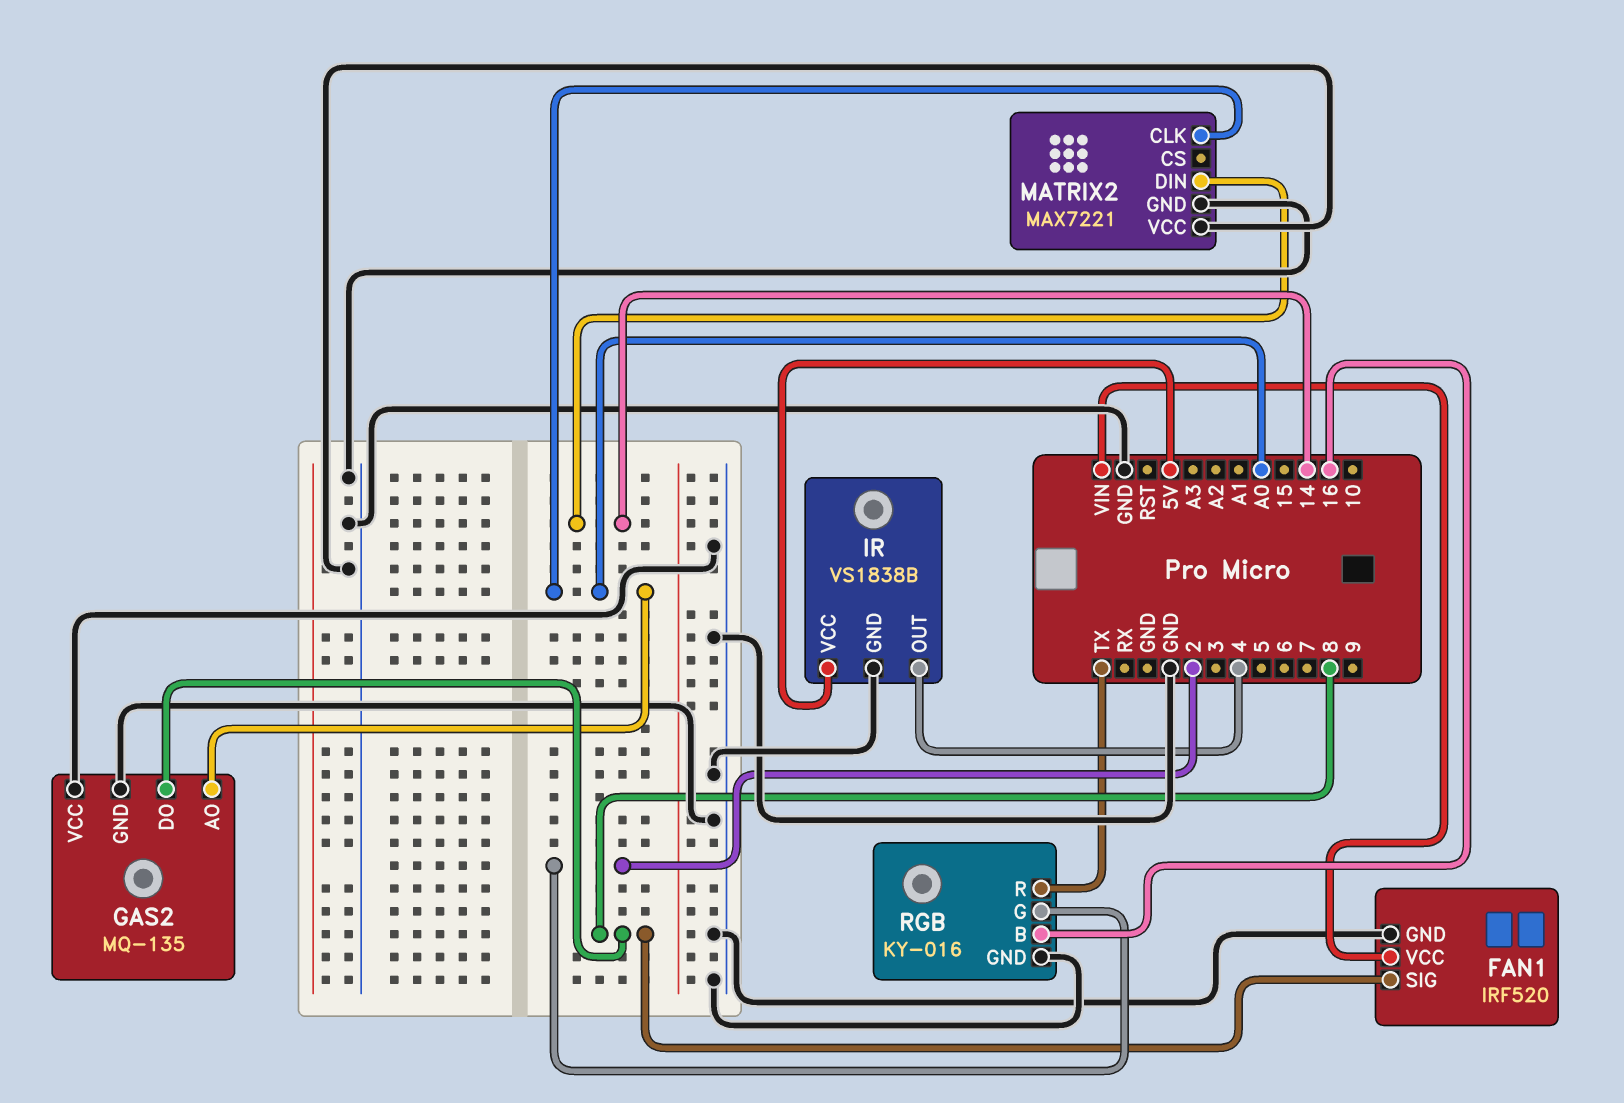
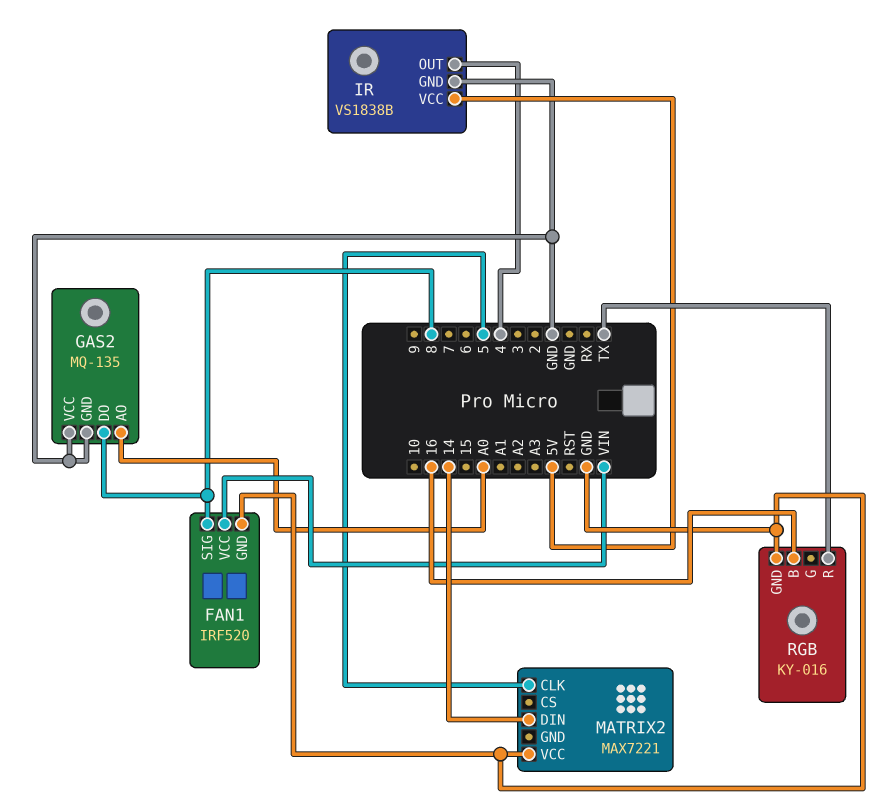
MATRIX2 pin CLK: A0 -> 5
MATRIX2 pin GND: GND -> none
RGB pin G: 2 -> none

